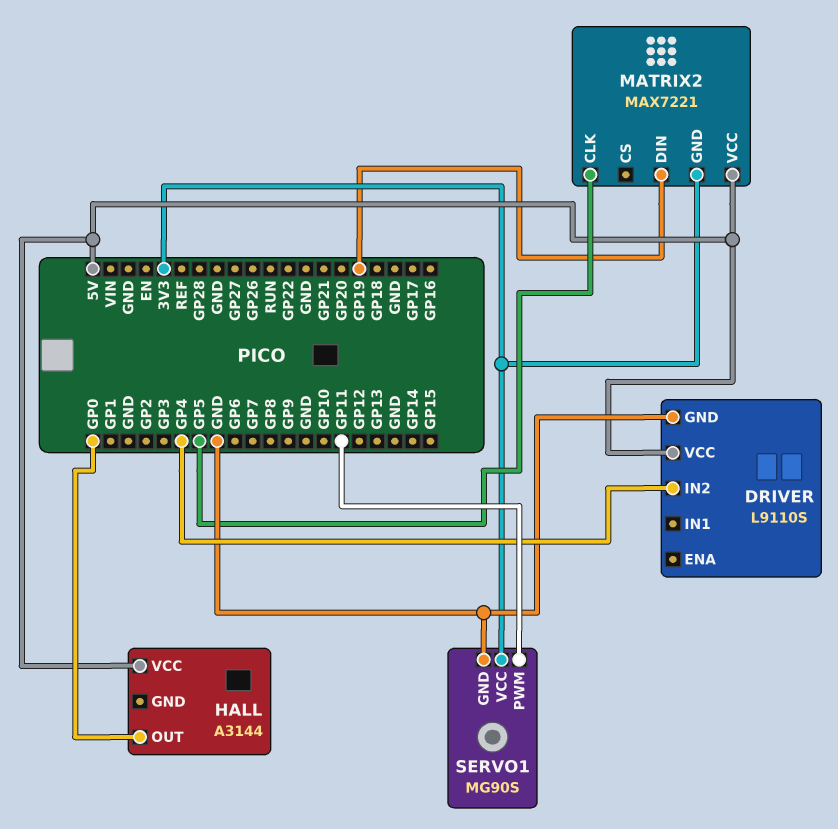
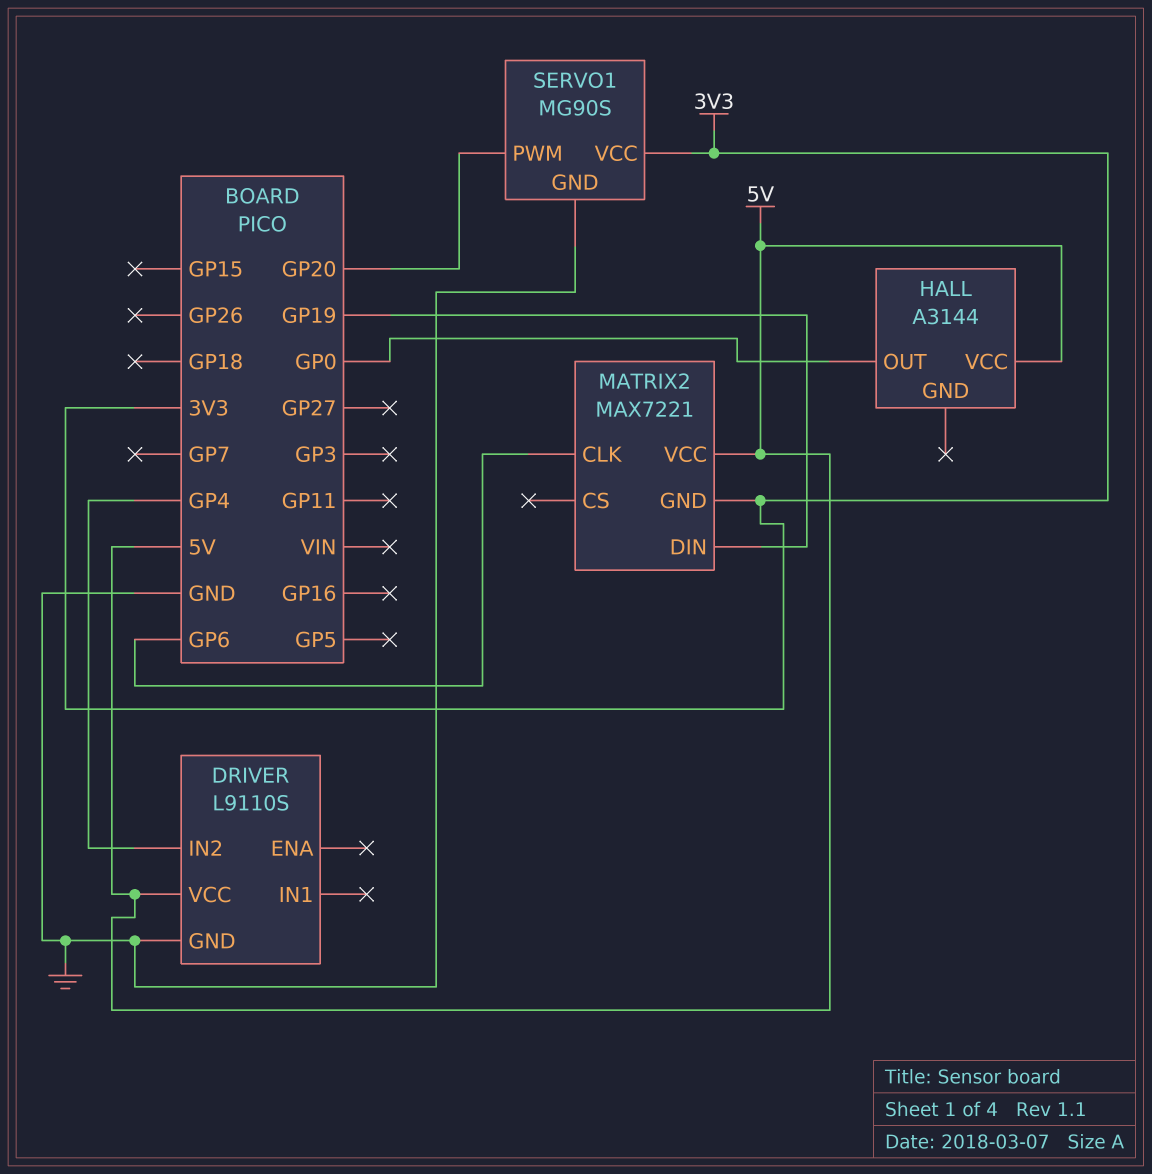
MATRIX2 pin CLK: GP5 -> GP6
SERVO1 pin PWM: GP11 -> GP20

